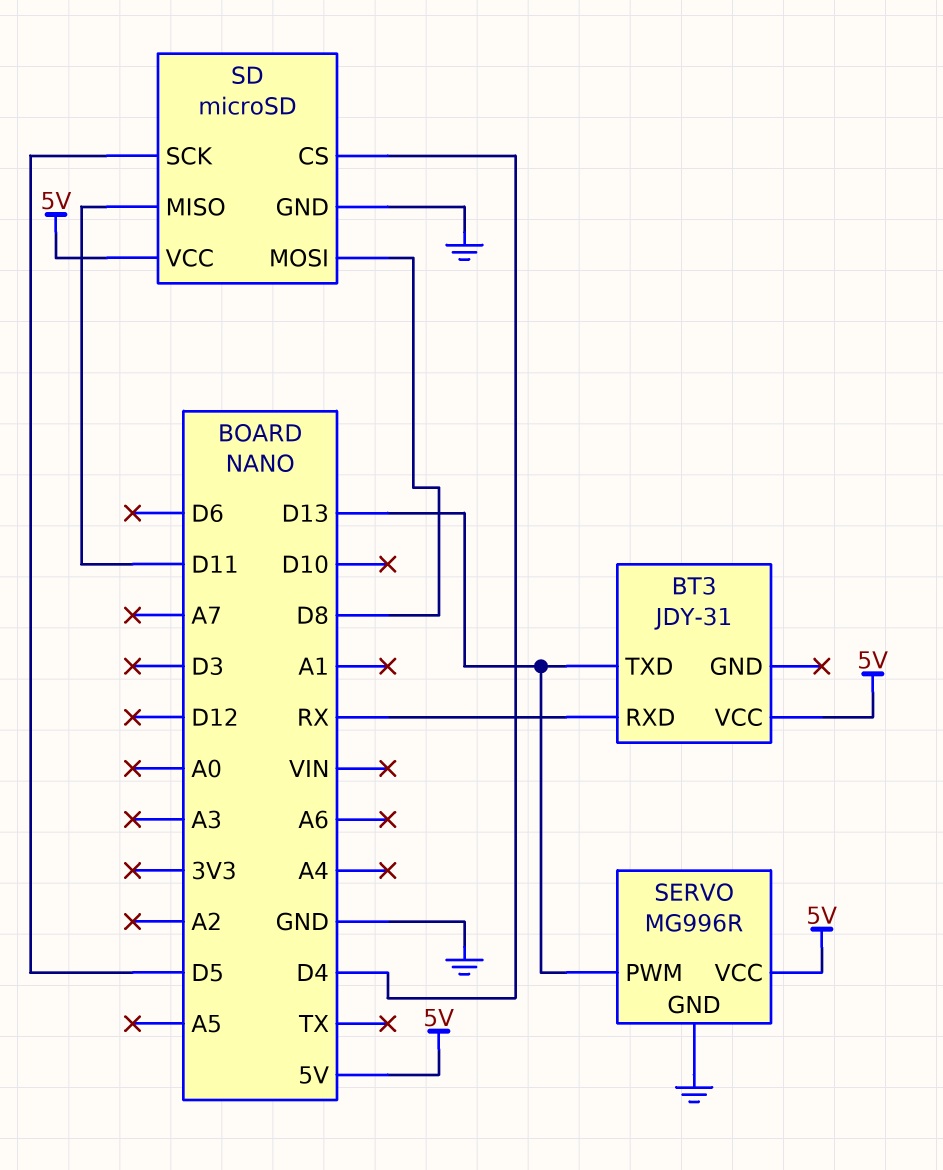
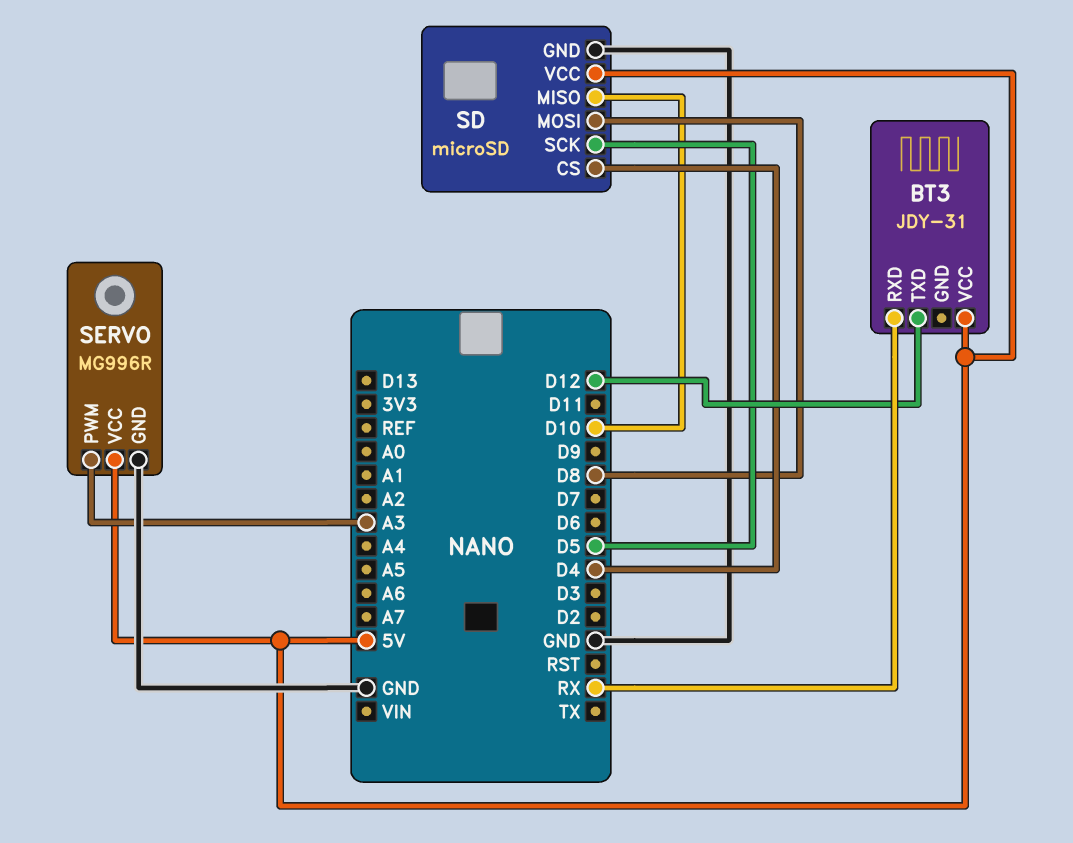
BT3 pin TXD: D13 -> D12
SD pin MISO: D11 -> D10
SERVO pin PWM: D13 -> A3

